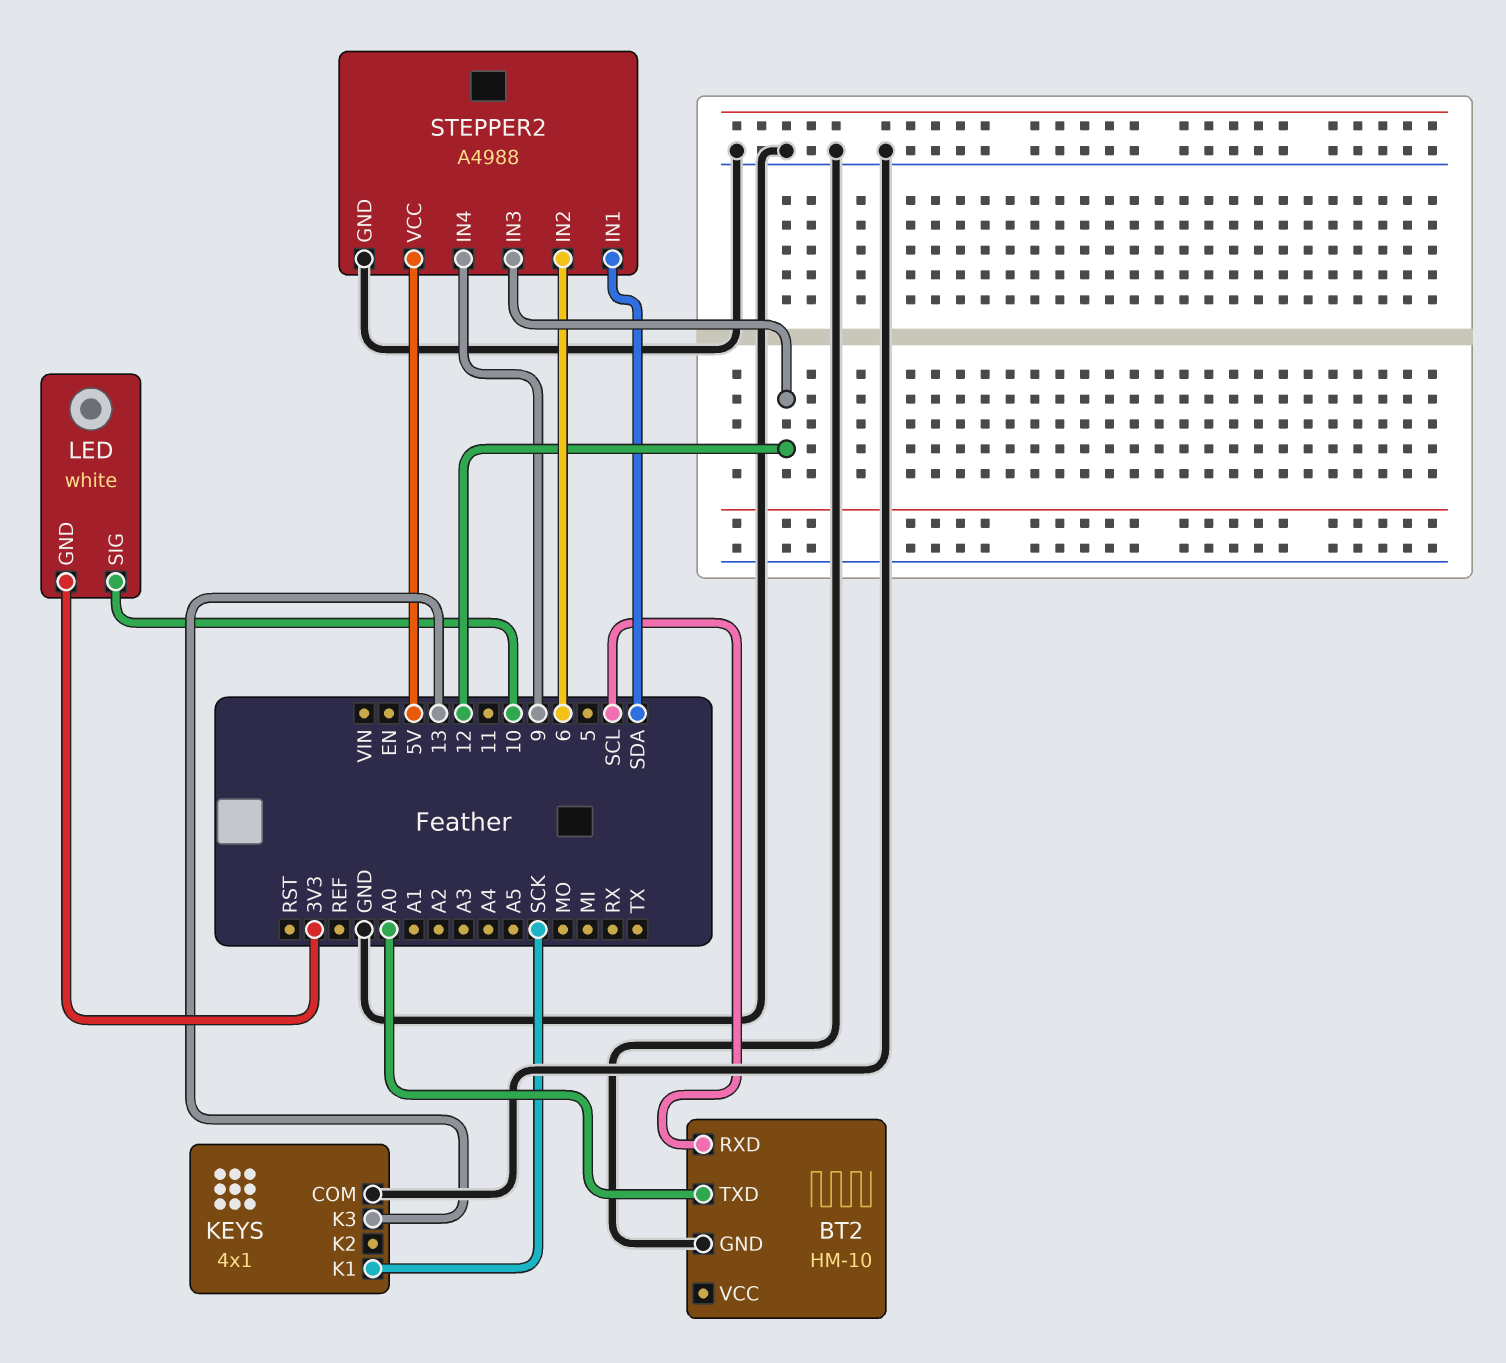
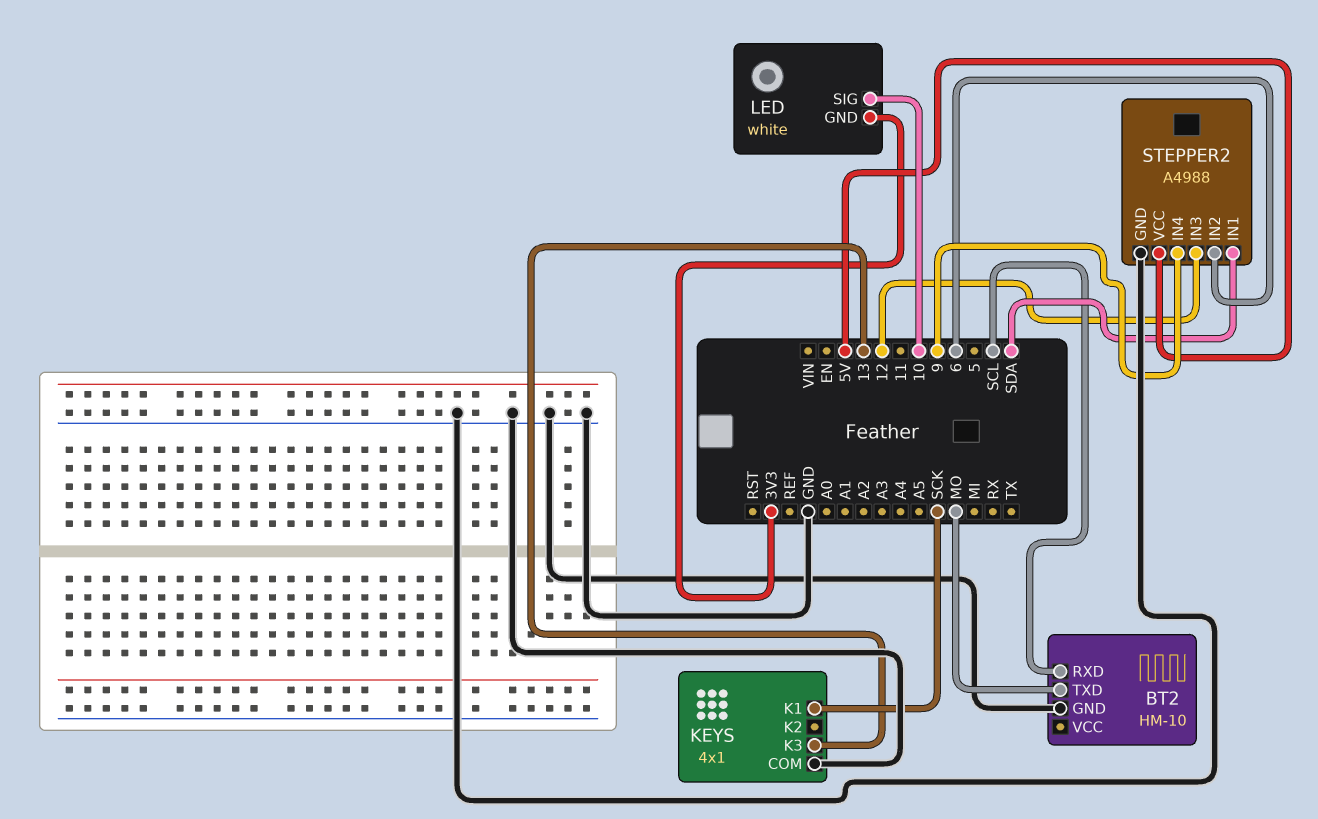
BT2 pin TXD: A0 -> MO

